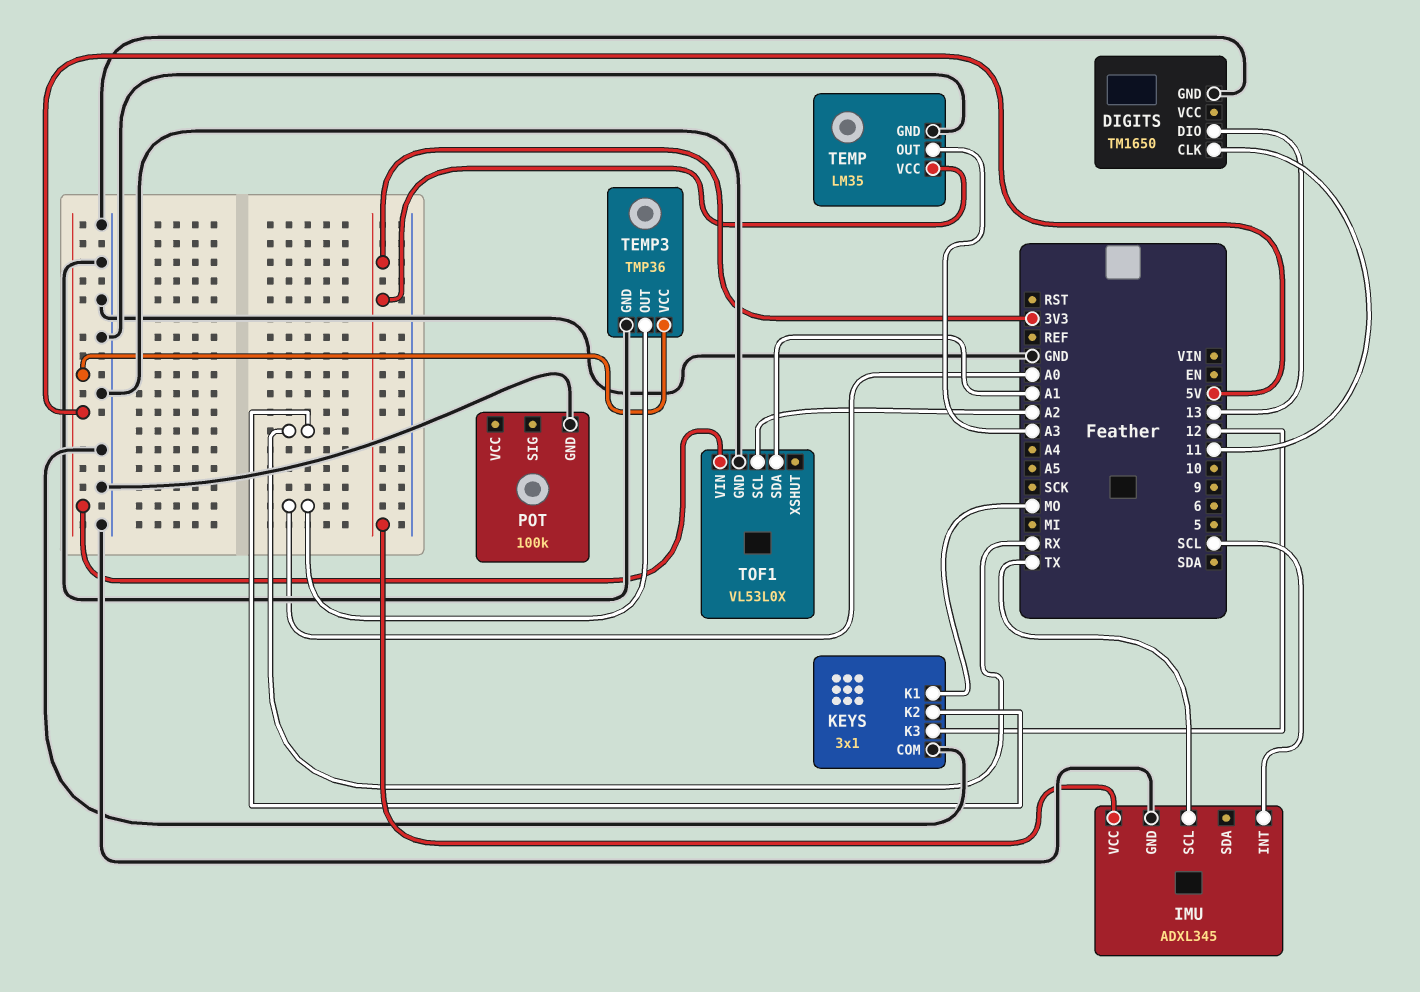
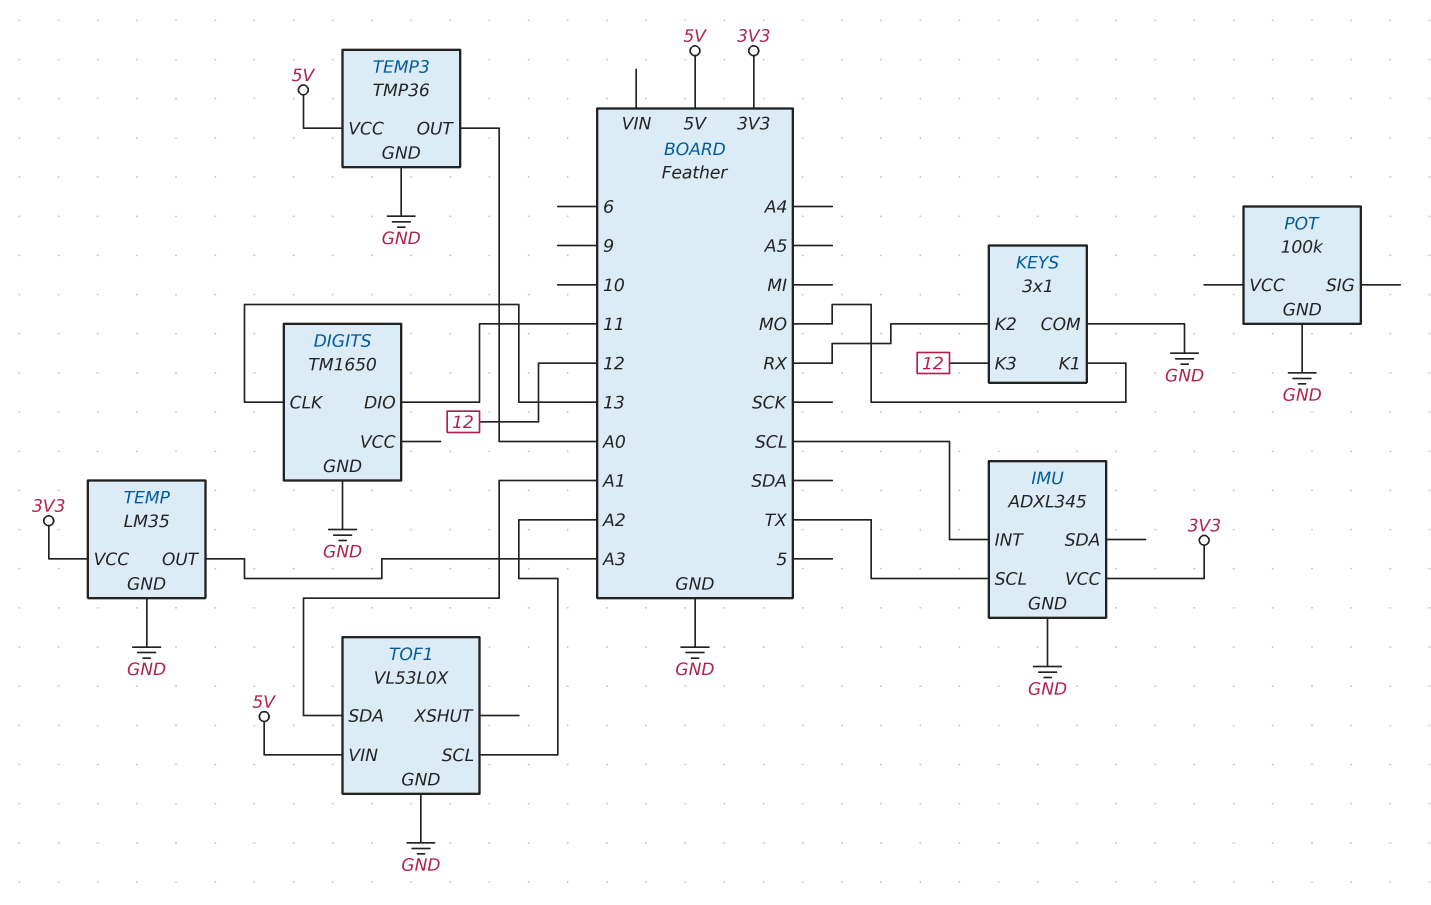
DIGITS pin CLK: 11 -> 13
DIGITS pin DIO: 13 -> 11

